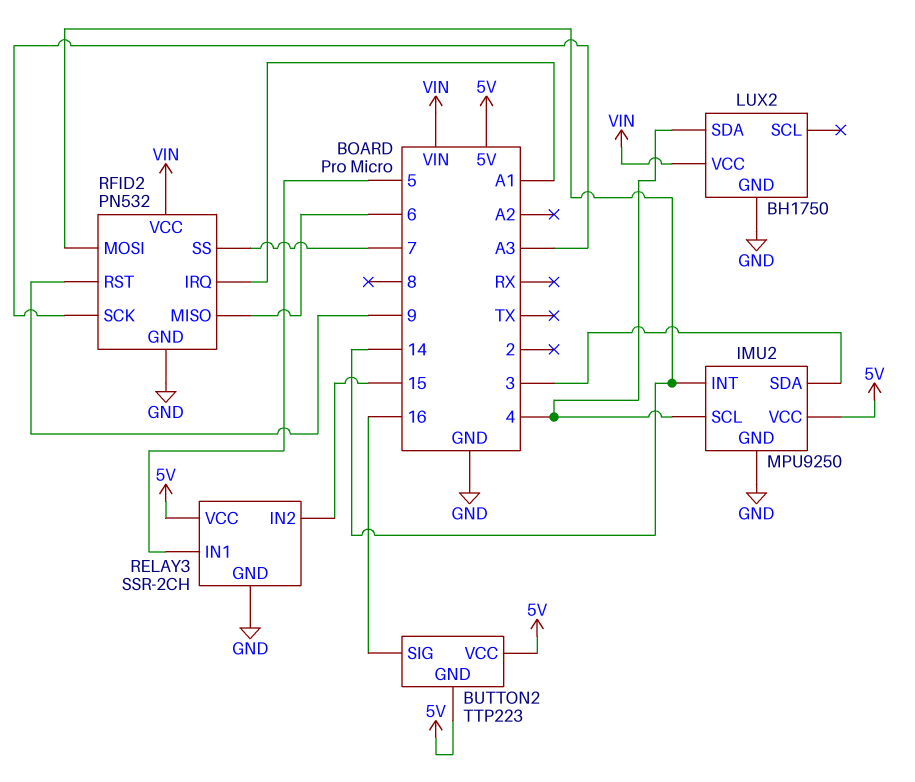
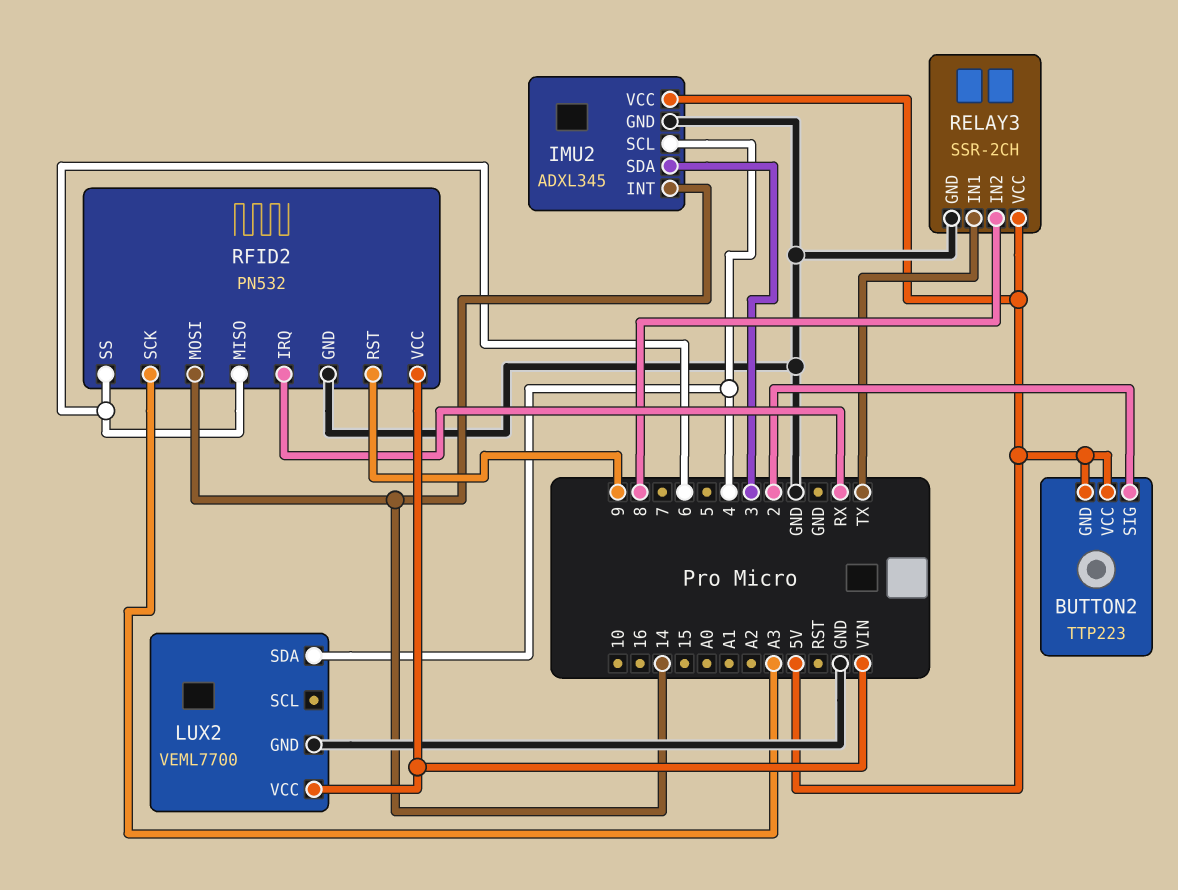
BUTTON2 pin SIG: 16 -> 2
IMU2: MPU9250 -> ADXL345
LUX2: BH1750 -> VEML7700
RELAY3 pin IN1: 5 -> TX
RELAY3 pin IN2: 15 -> 8
RFID2 pin IRQ: A1 -> RX
RFID2 pin SS: 7 -> 6

